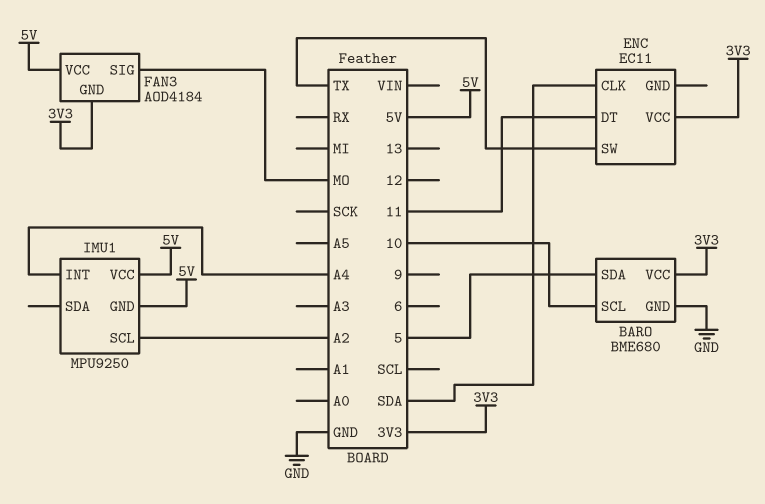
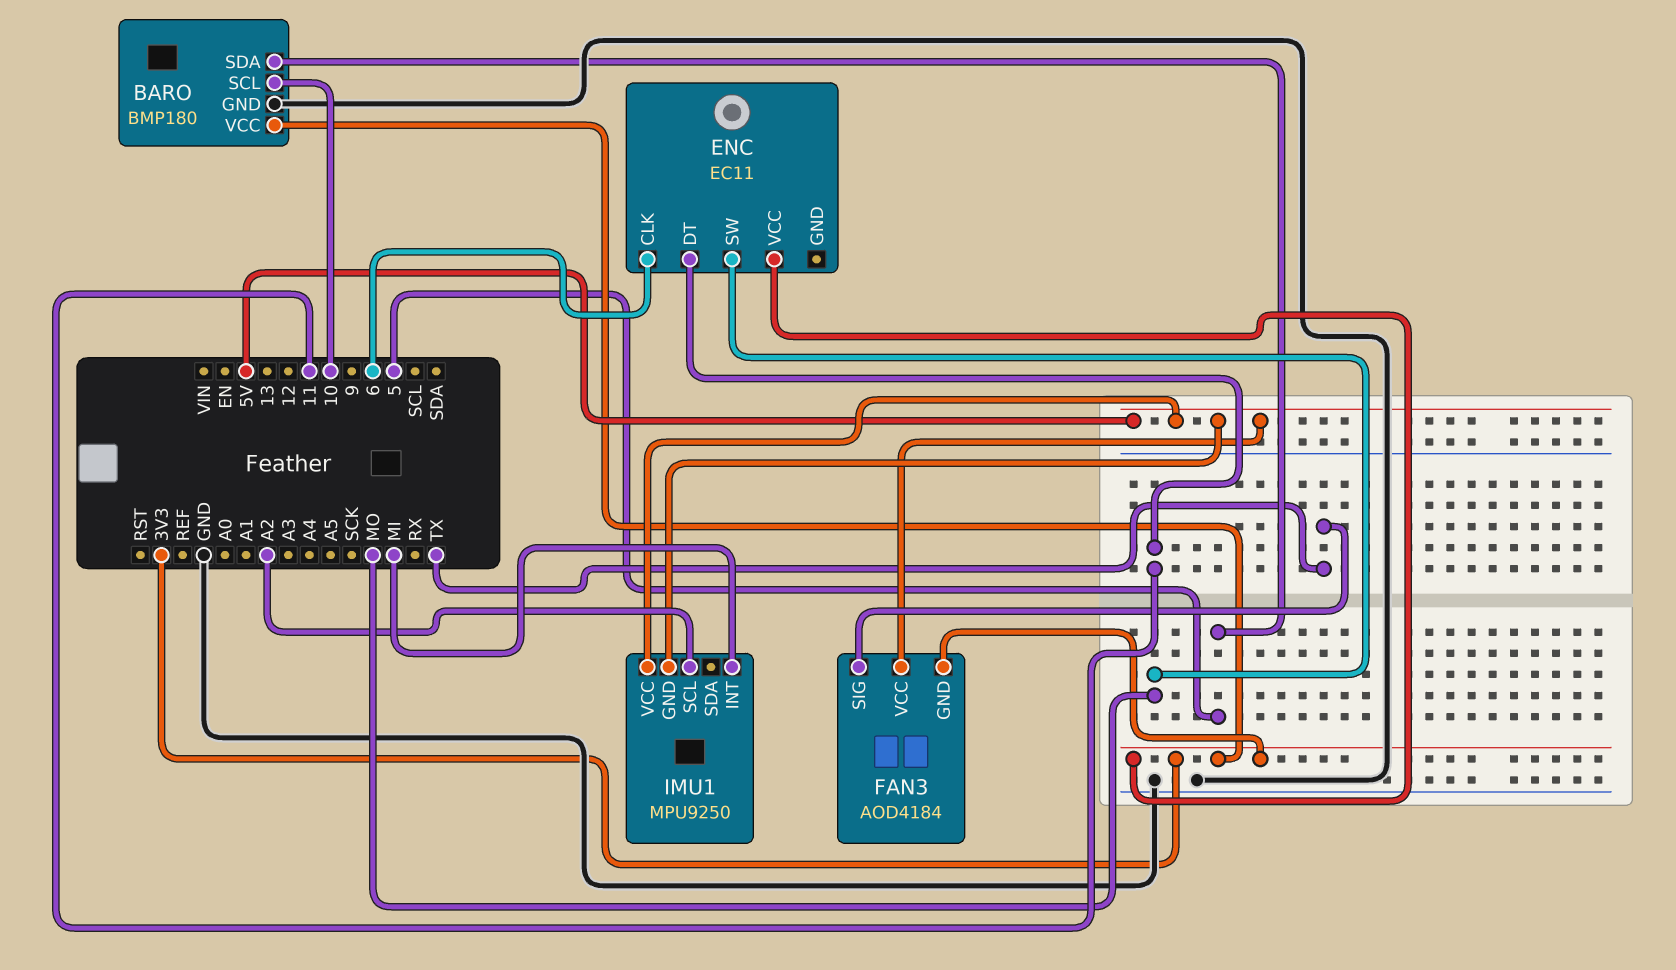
BARO: BME680 -> BMP180
ENC pin CLK: SDA -> 6
ENC pin SW: TX -> MO
FAN3 pin SIG: MO -> TX
IMU1 pin INT: A4 -> MI

